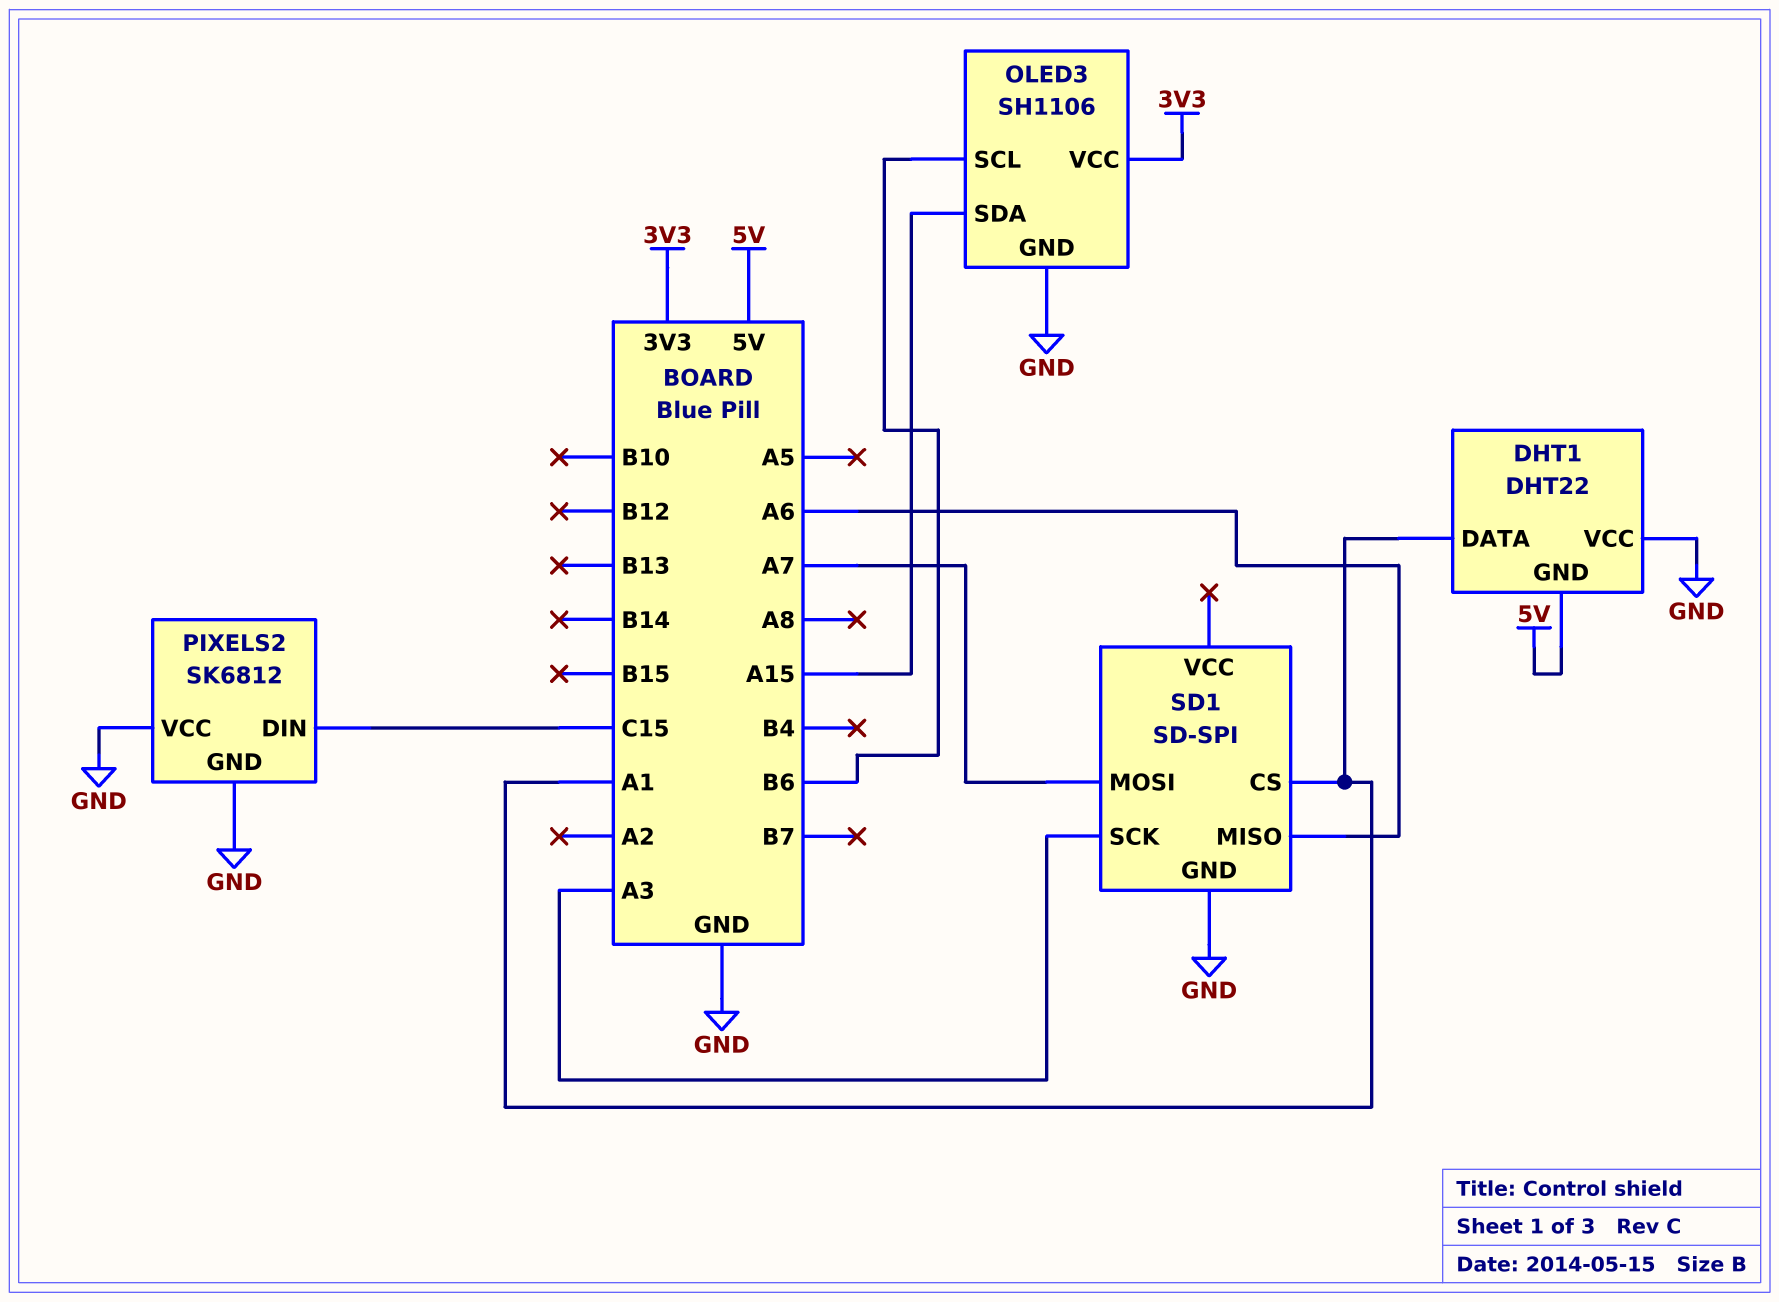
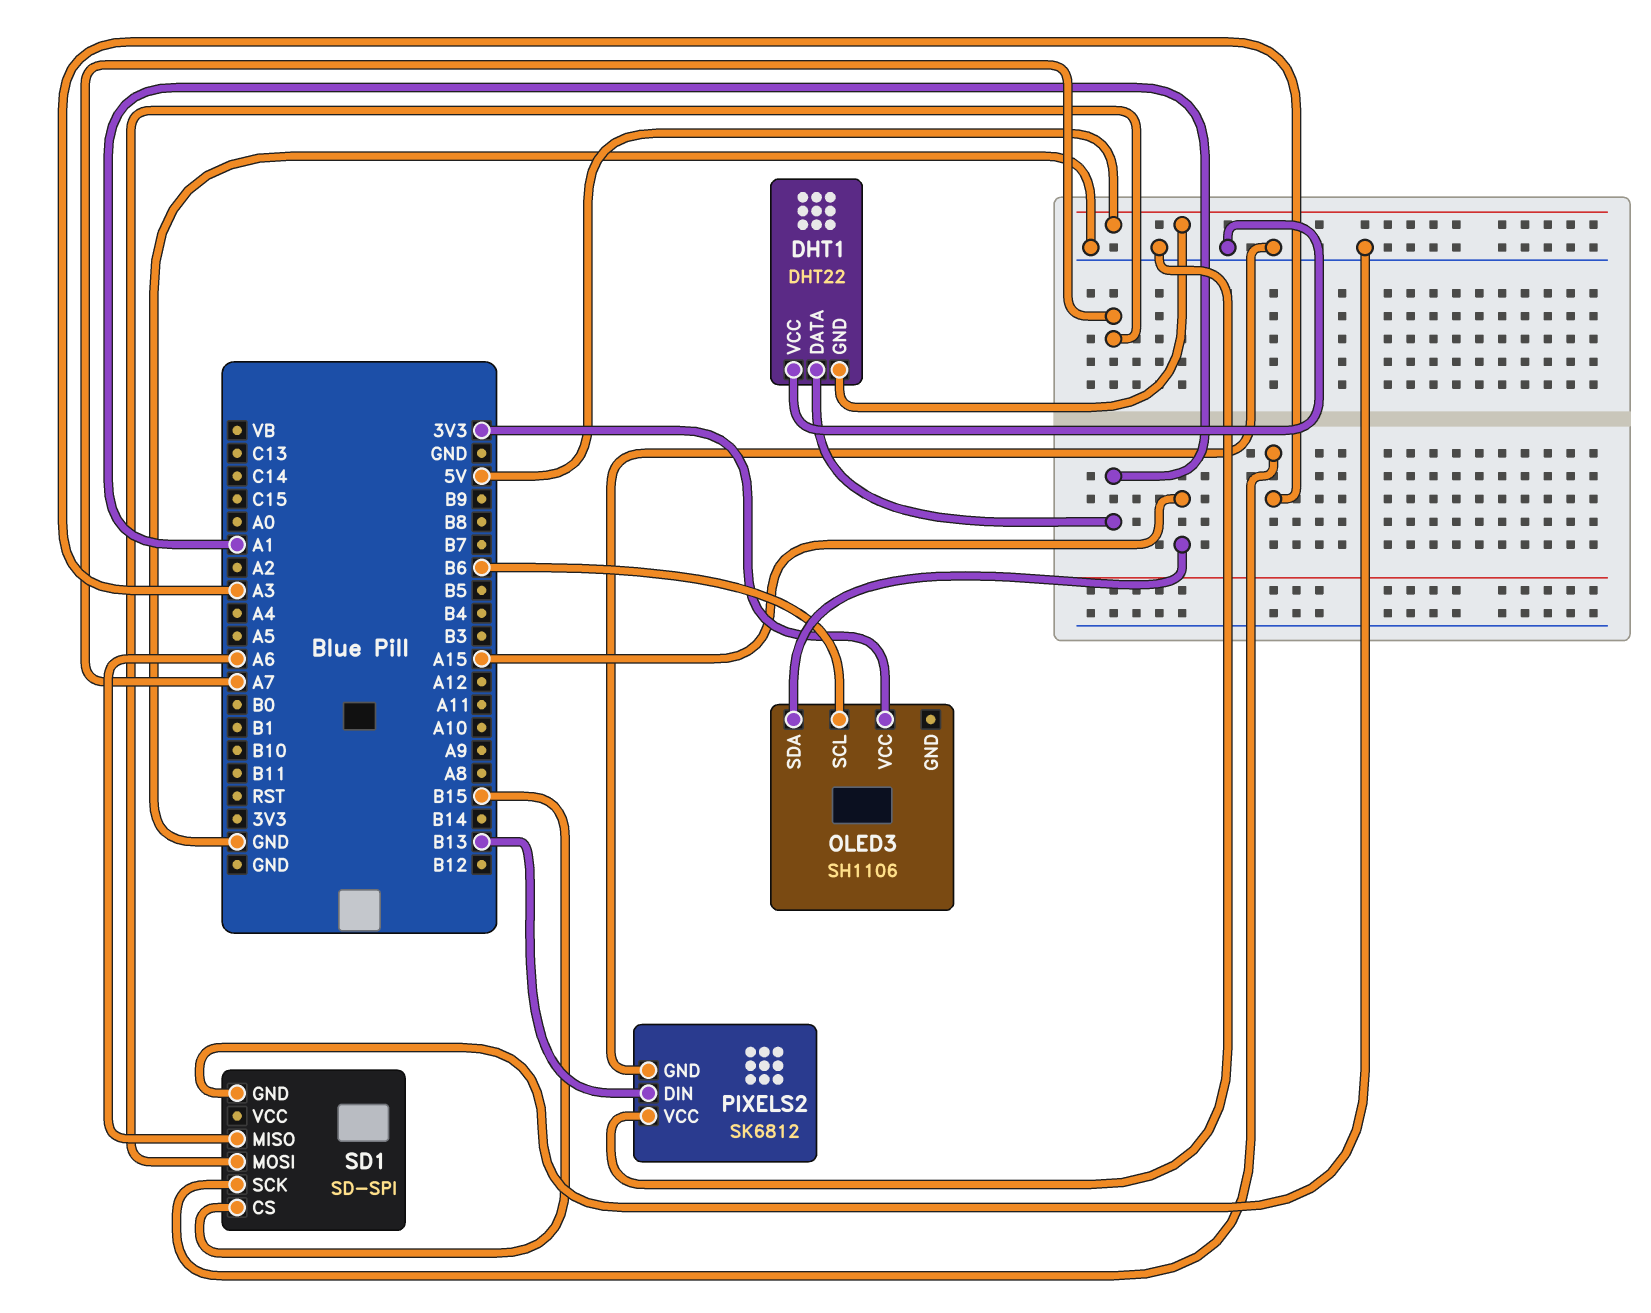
OLED3 pin GND: GND -> none
PIXELS2 pin DIN: C15 -> B13
SD1 pin CS: A1 -> B15

